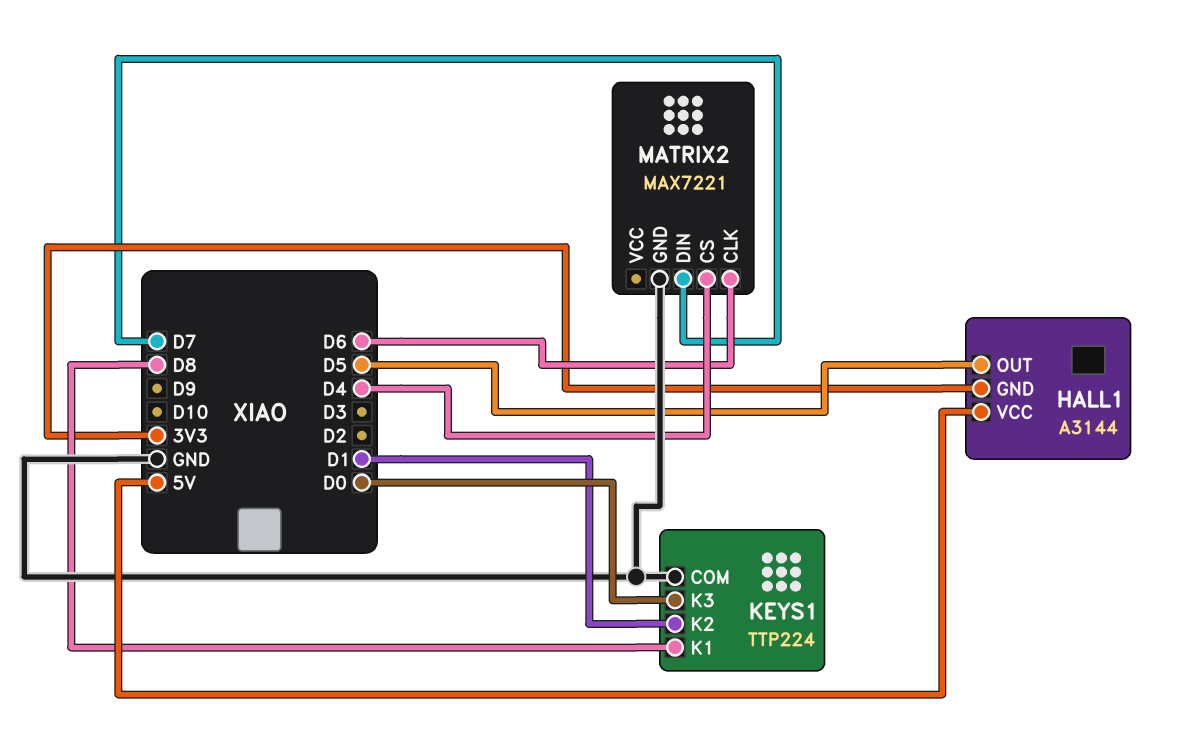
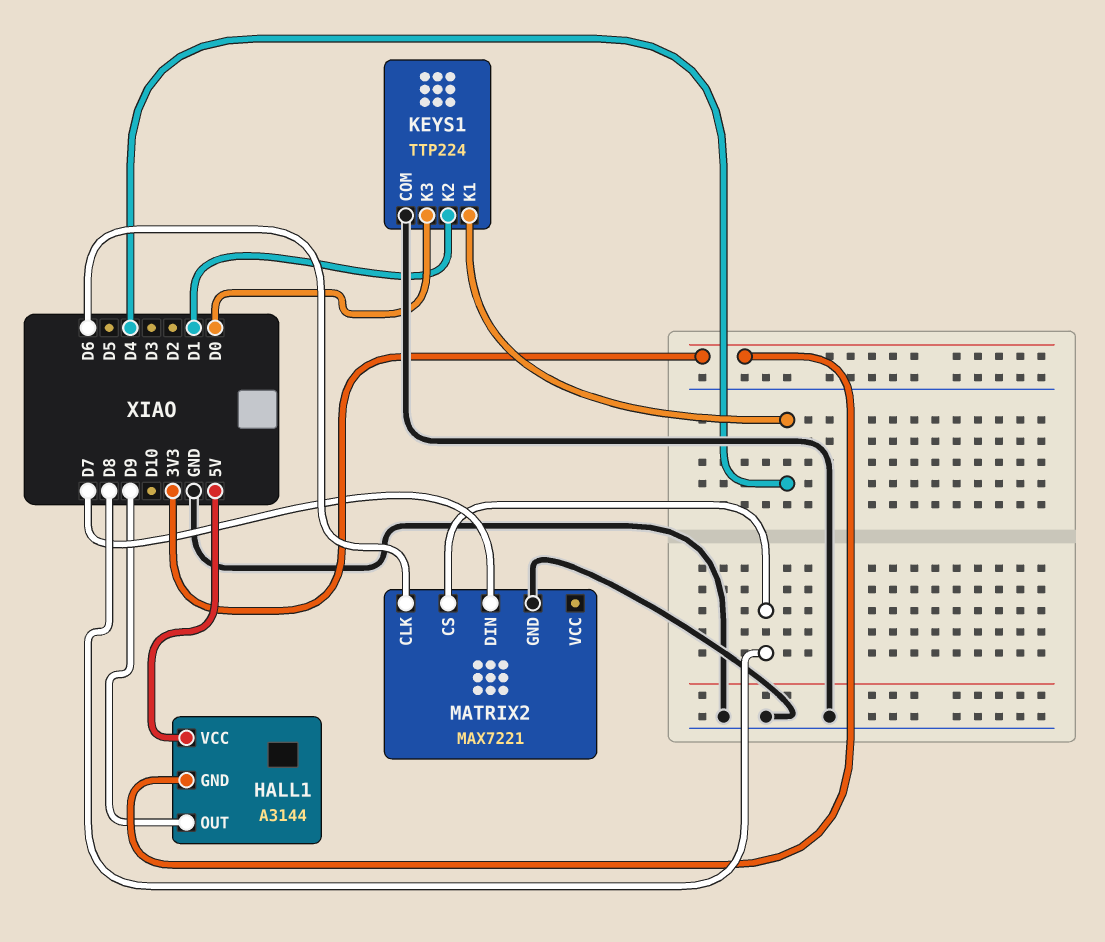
HALL1 pin OUT: D5 -> D9
KEYS1 pin K1: D8 -> D4
MATRIX2 pin CS: D4 -> D8

